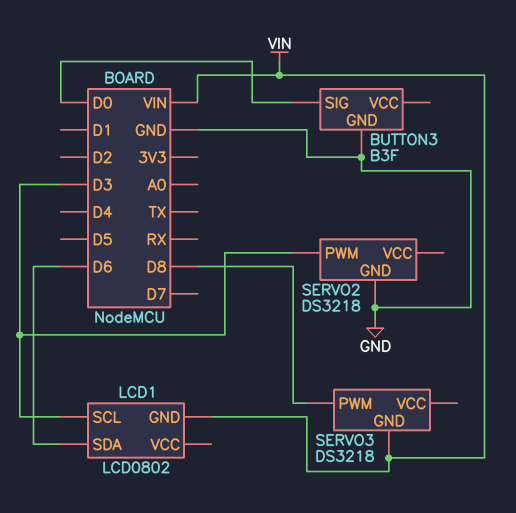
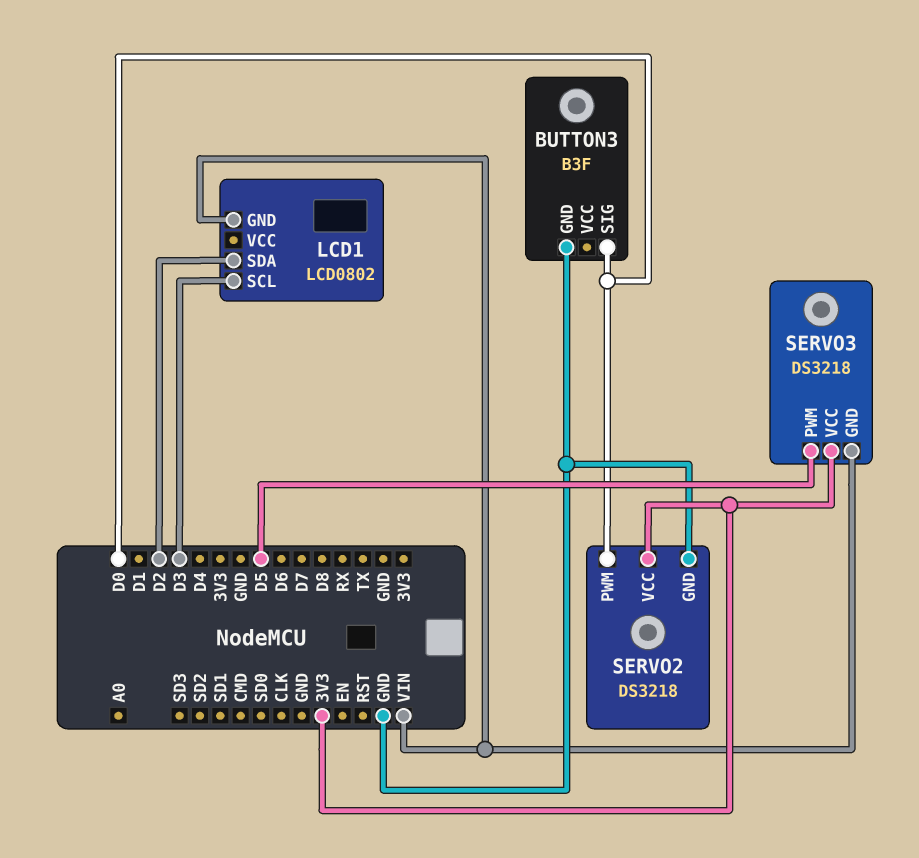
LCD1 pin SDA: D6 -> D2
SERVO2 pin PWM: D3 -> D0
SERVO2 pin VCC: none -> 3V3
SERVO3 pin PWM: D8 -> D5
SERVO3 pin VCC: none -> 3V3

